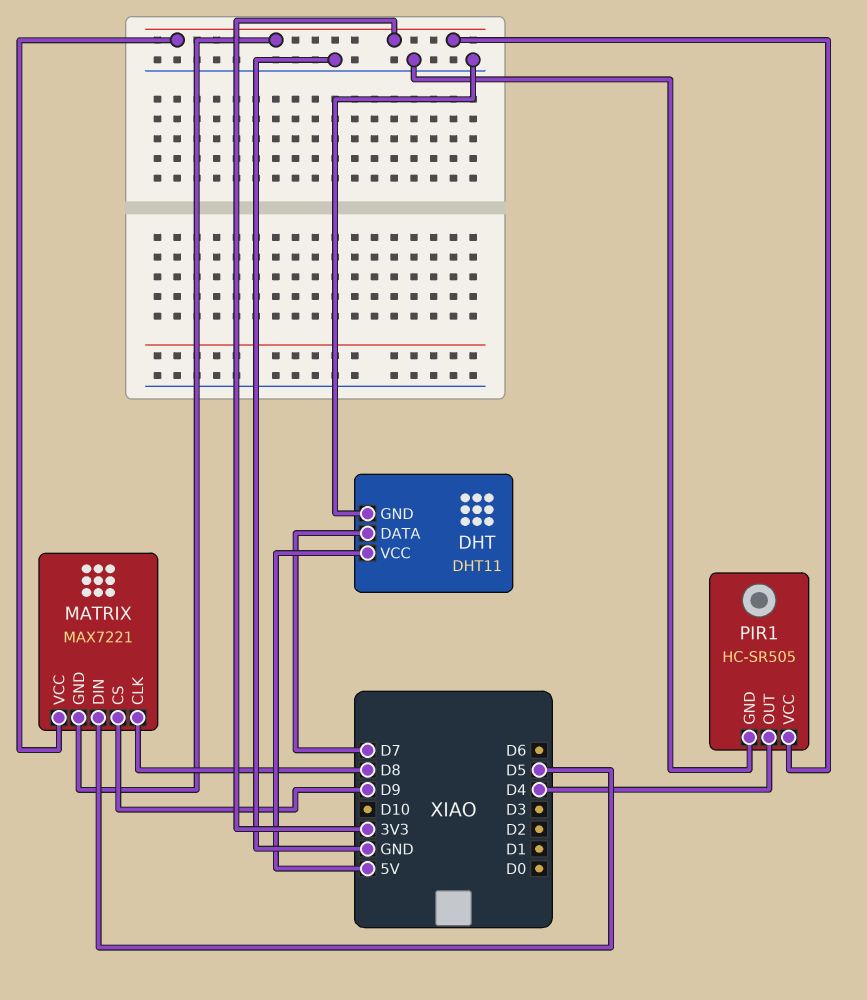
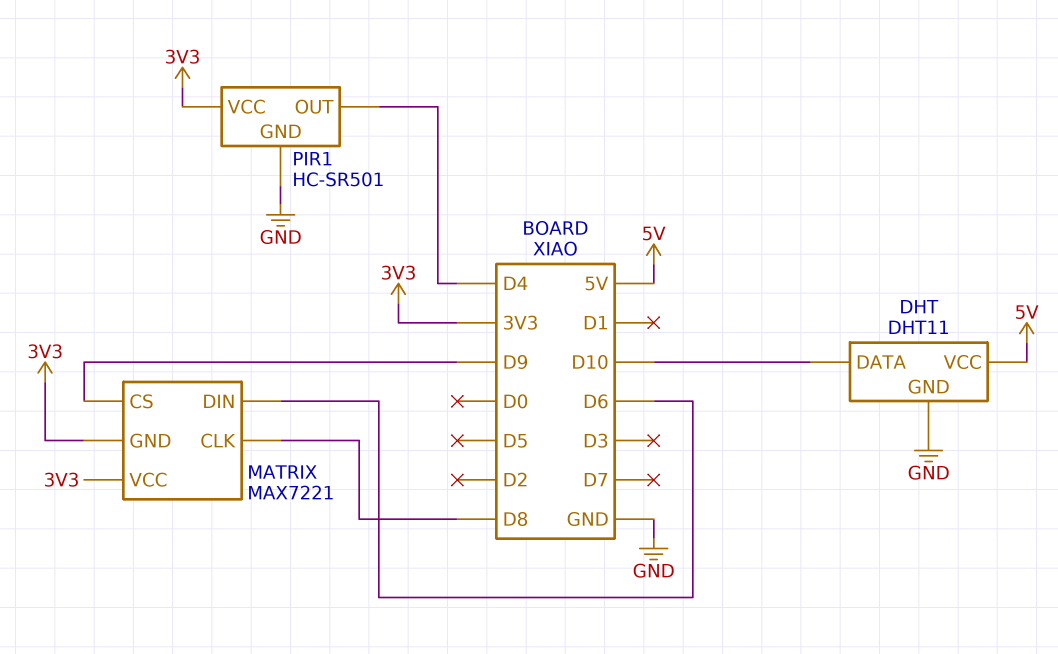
DHT pin DATA: D7 -> D10
MATRIX pin DIN: D5 -> D6
PIR1: HC-SR505 -> HC-SR501

